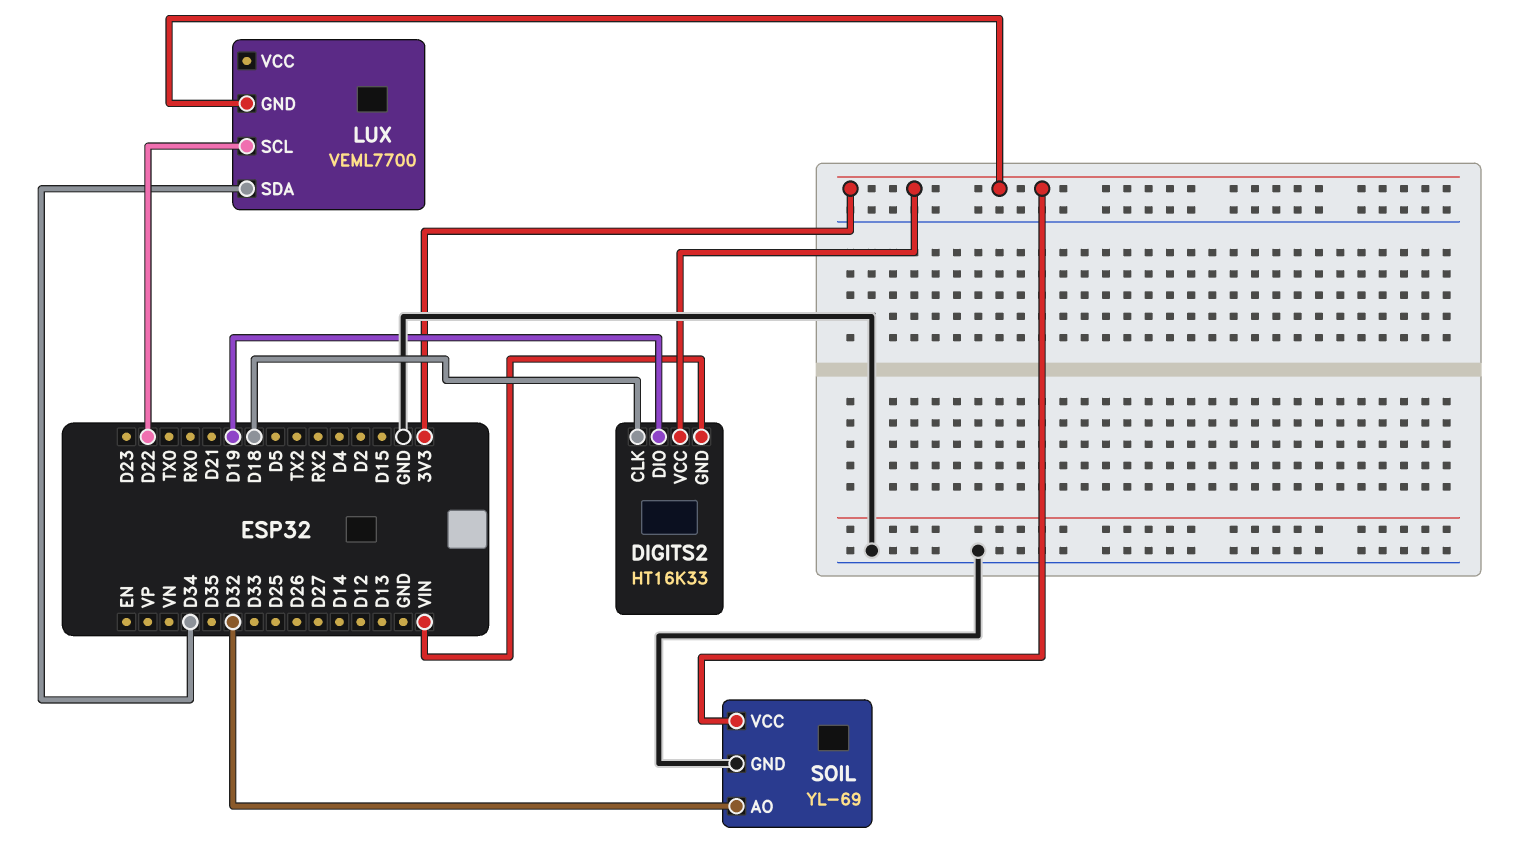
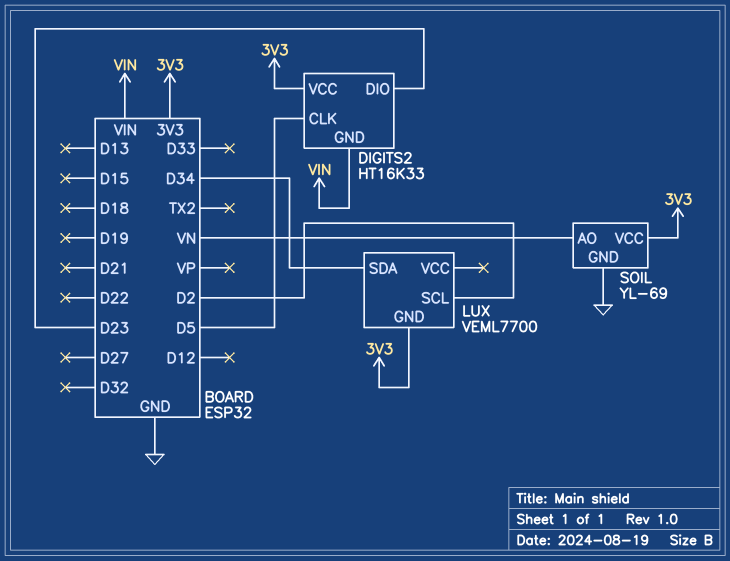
DIGITS2 pin CLK: D18 -> D5
DIGITS2 pin DIO: D19 -> D23
LUX pin SCL: D22 -> D2
SOIL pin AO: D32 -> VN

